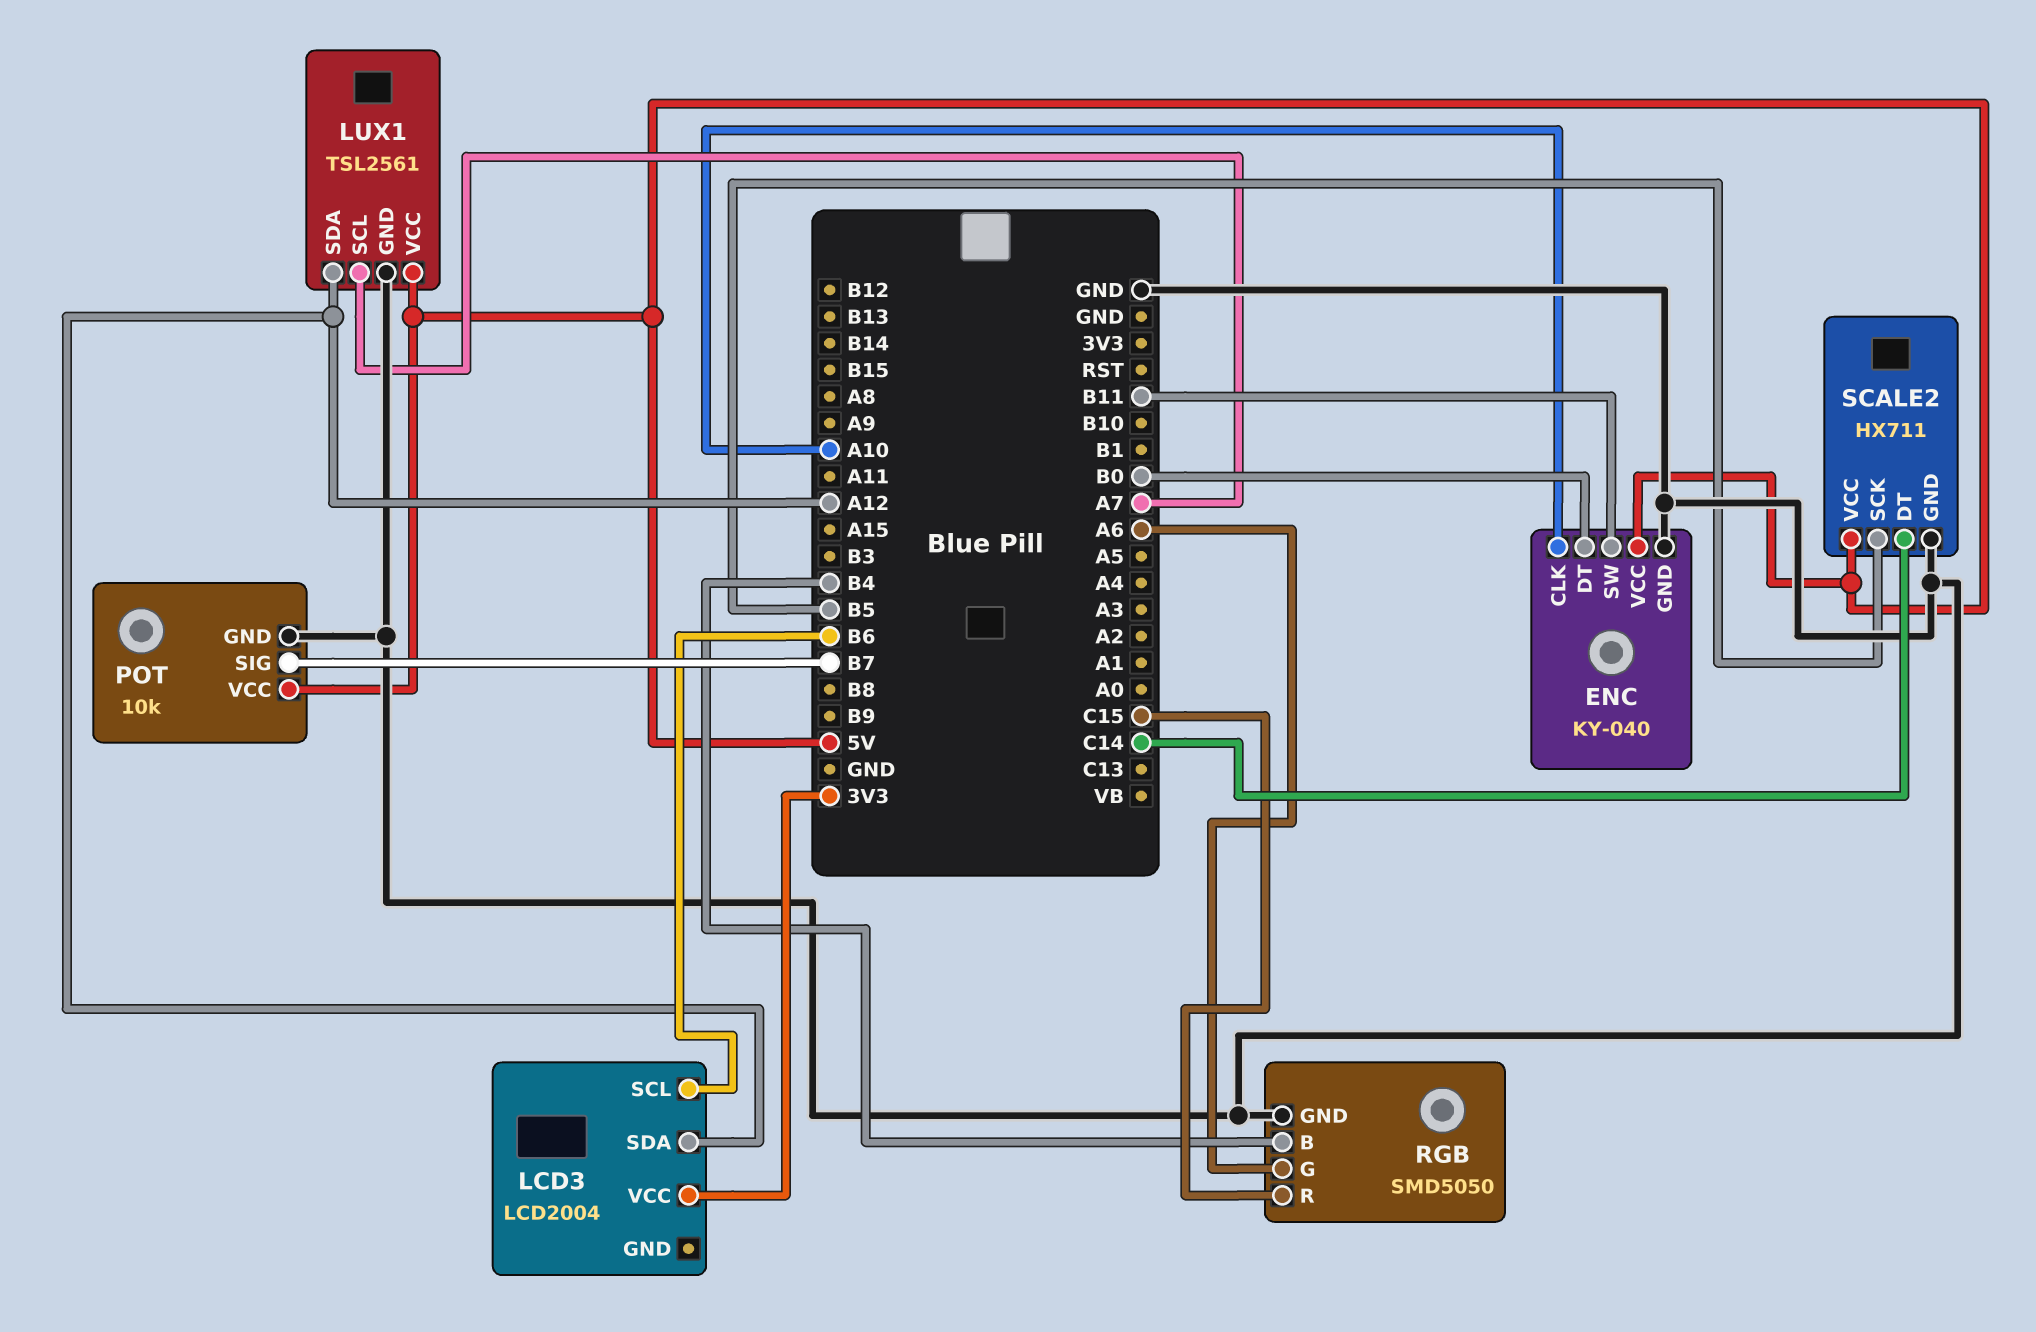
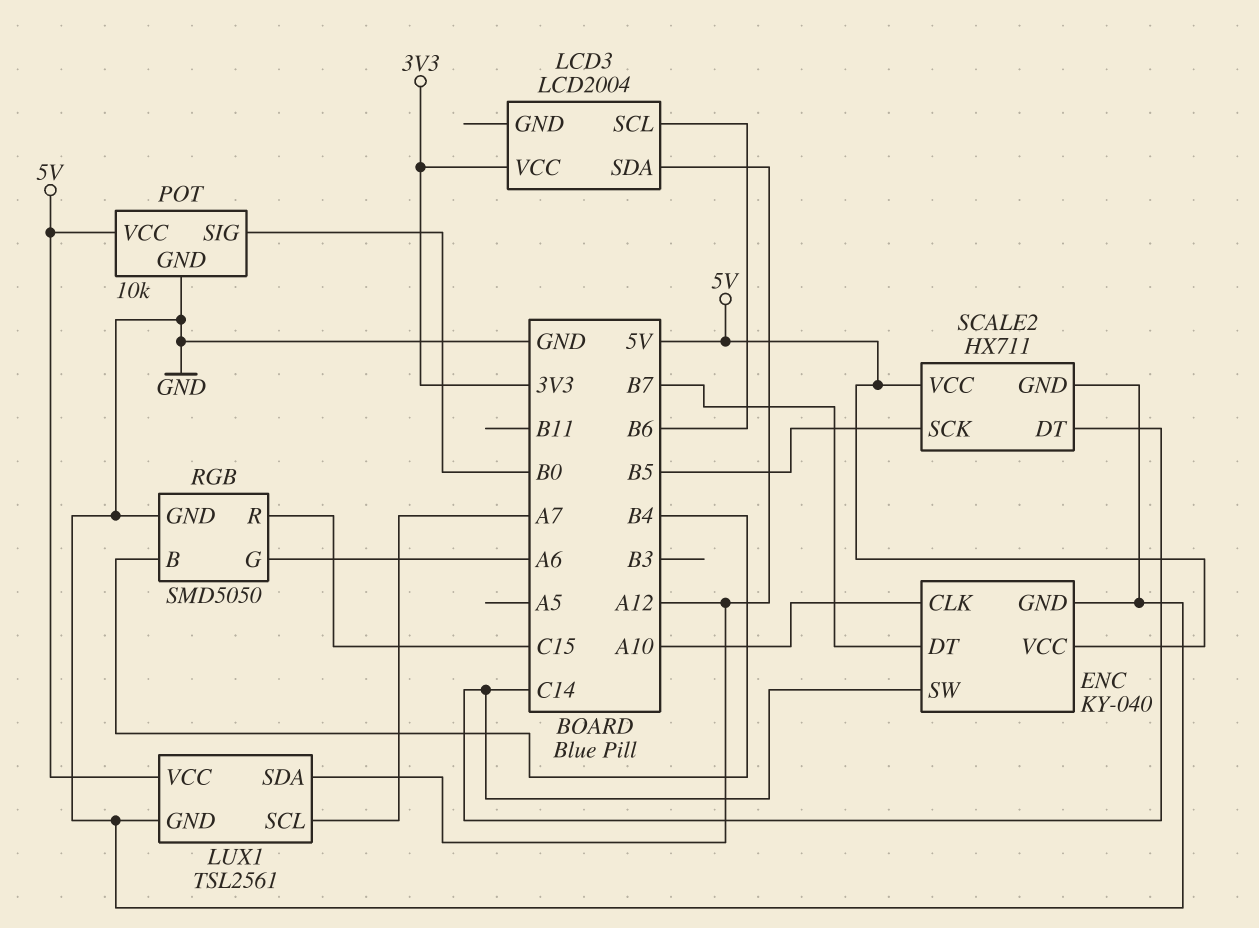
ENC pin DT: B0 -> B7
ENC pin SW: B11 -> C14
POT pin SIG: B7 -> B0

